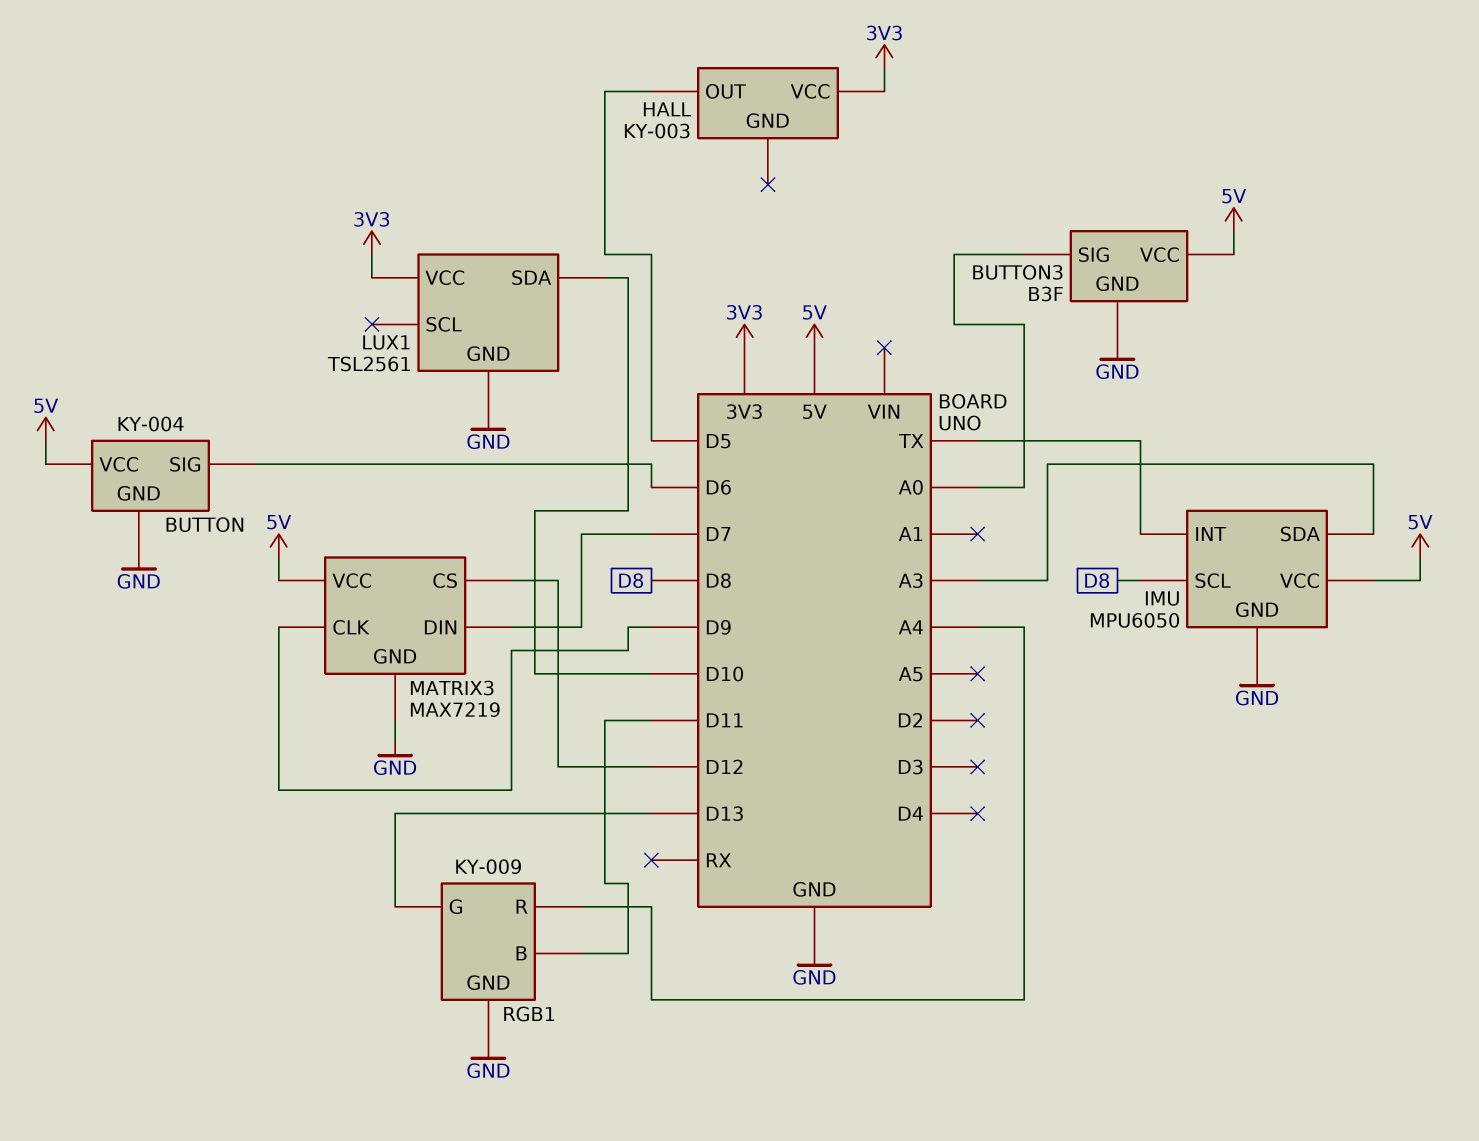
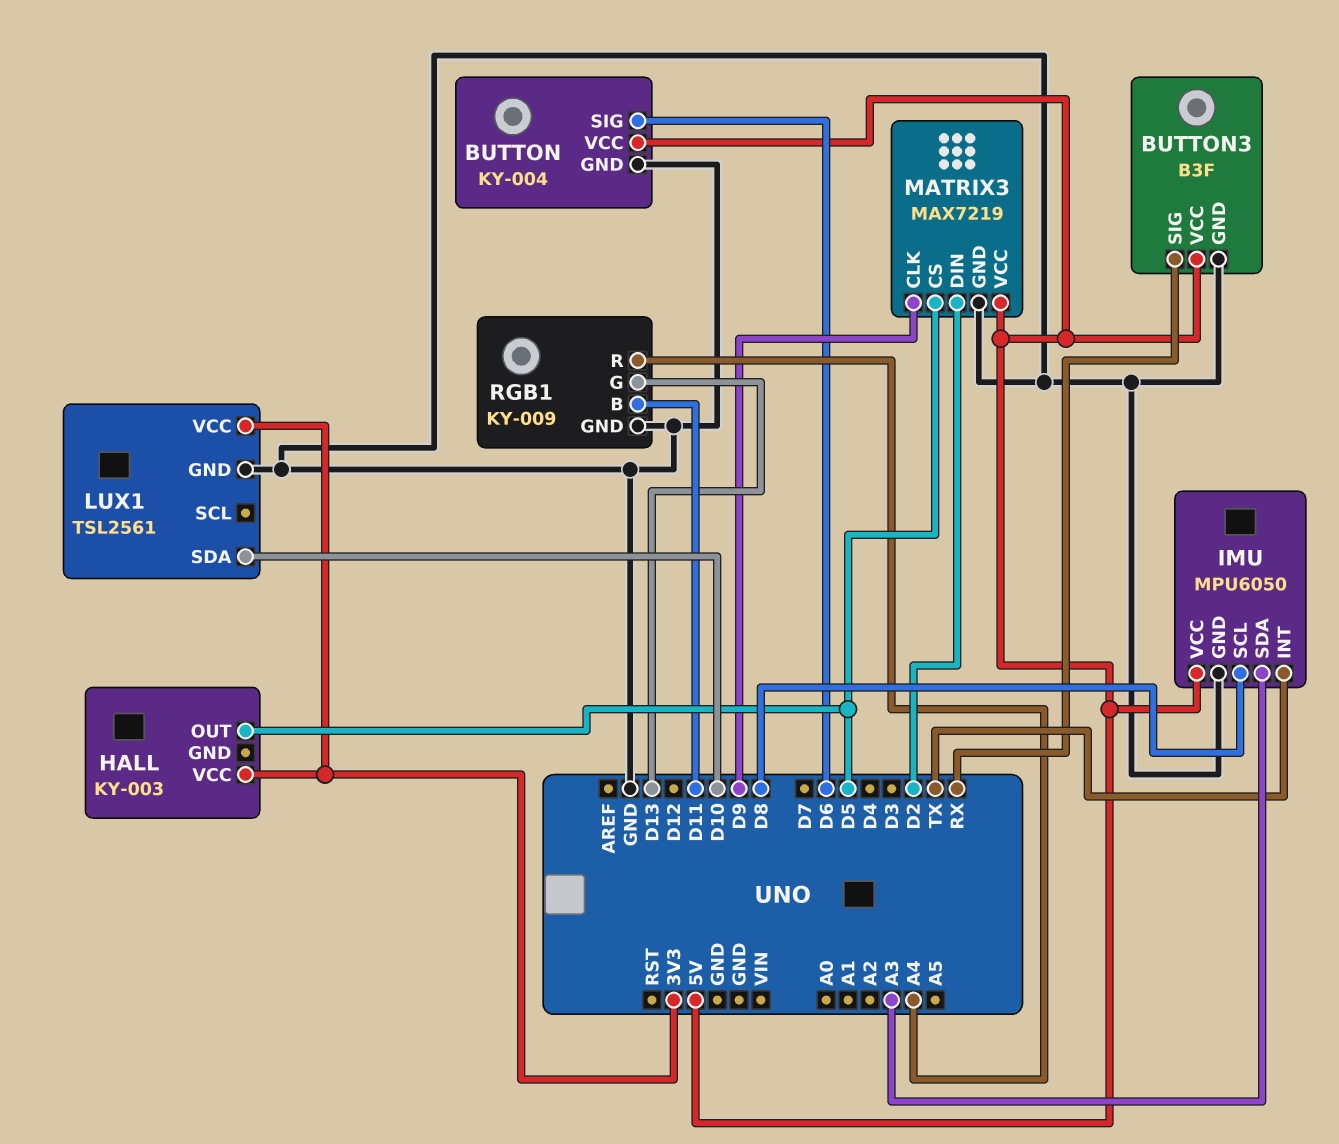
BUTTON3 pin SIG: A0 -> RX
MATRIX3 pin CS: D12 -> D5
MATRIX3 pin DIN: D7 -> D2

